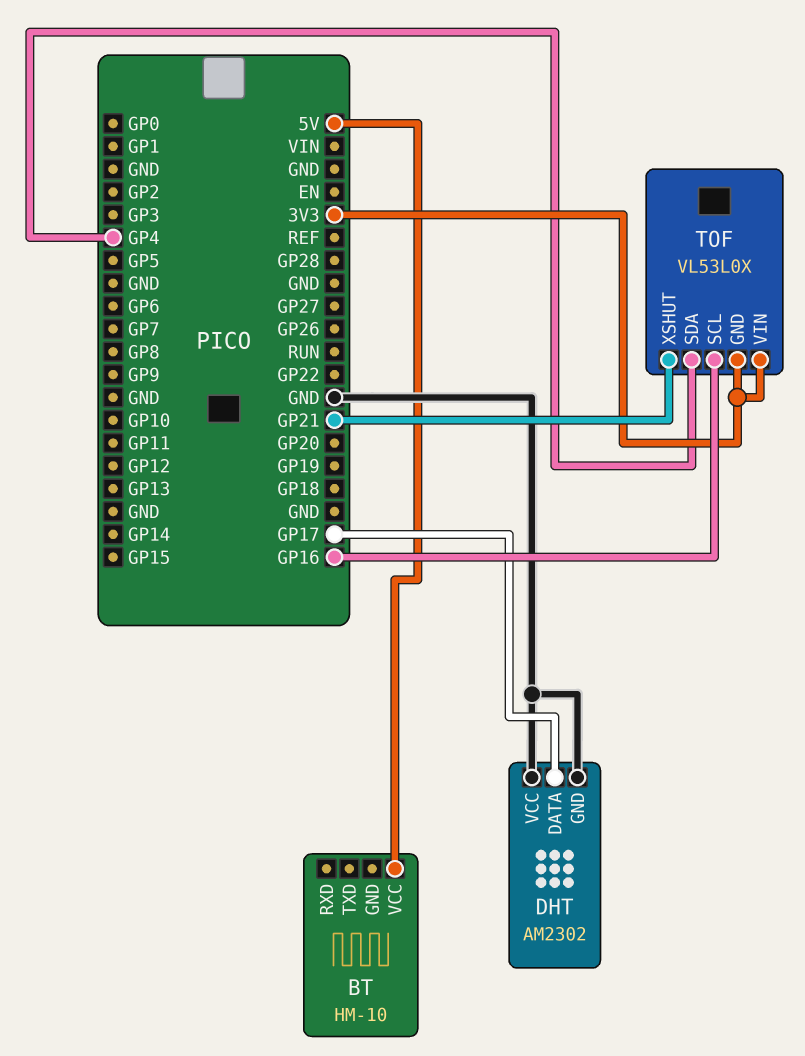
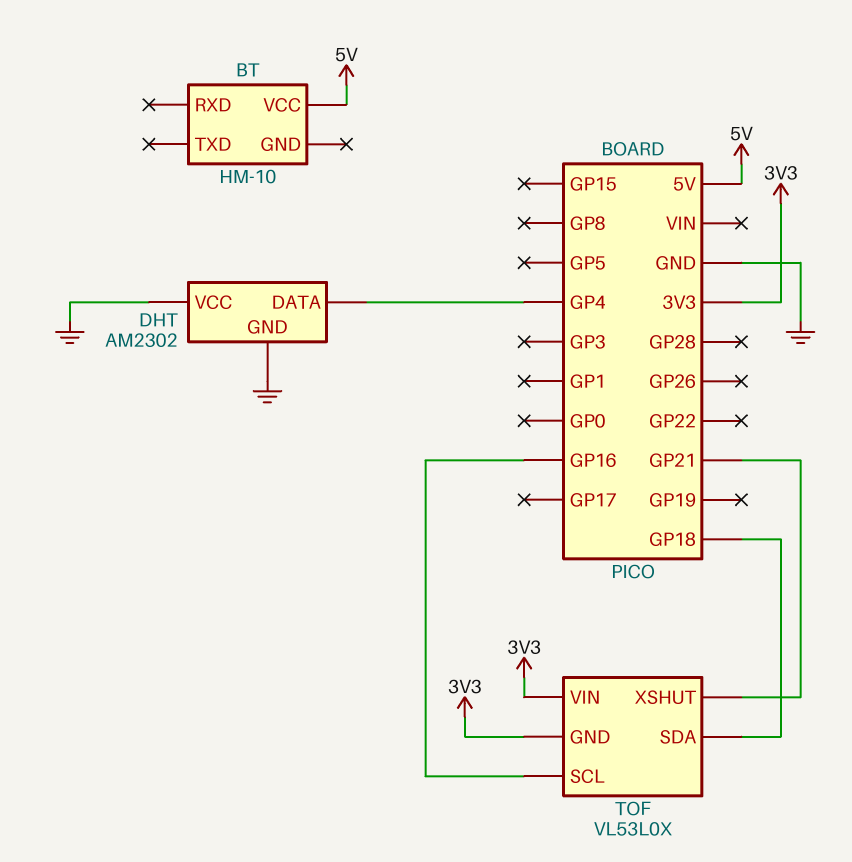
DHT pin DATA: GP17 -> GP4
TOF pin SDA: GP4 -> GP18

